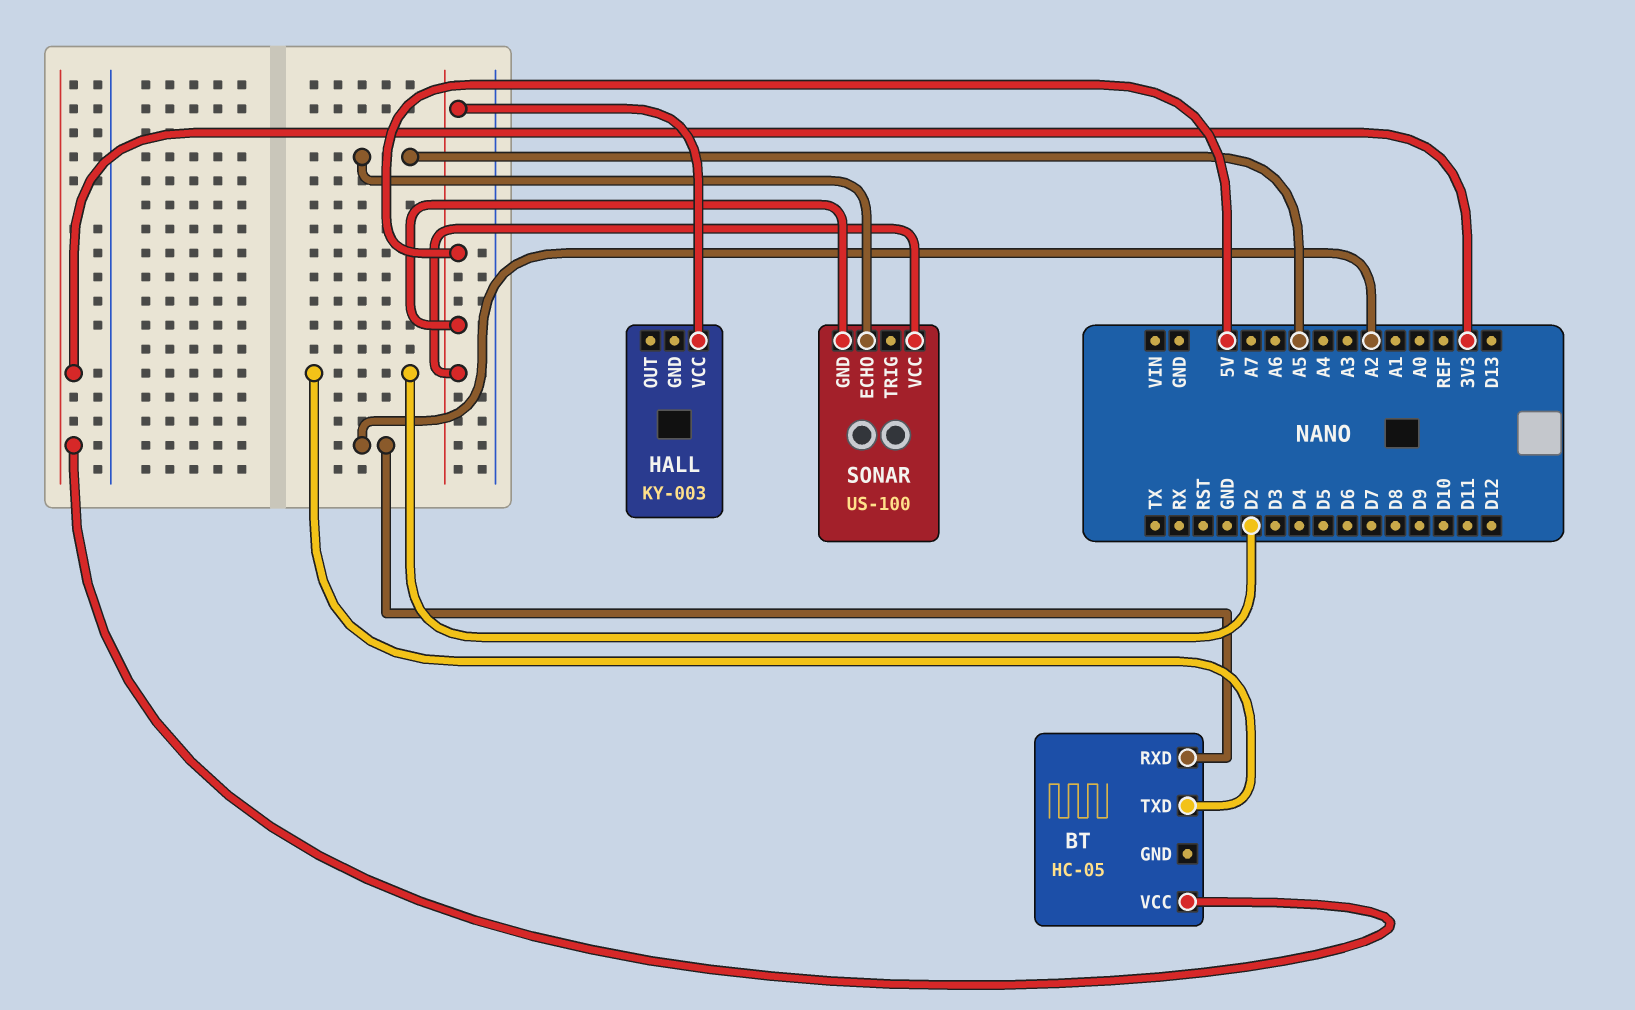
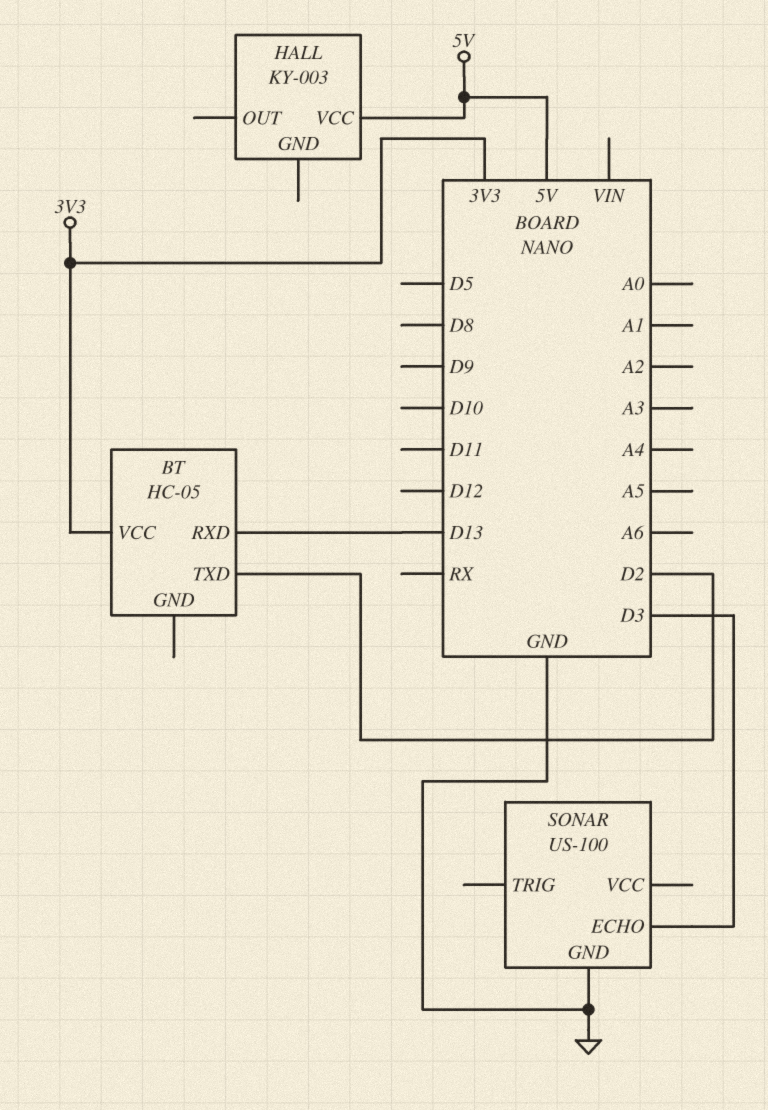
BT pin RXD: A2 -> D13
SONAR pin ECHO: A5 -> D3
SONAR pin GND: 5V -> GND
SONAR pin VCC: 5V -> none

